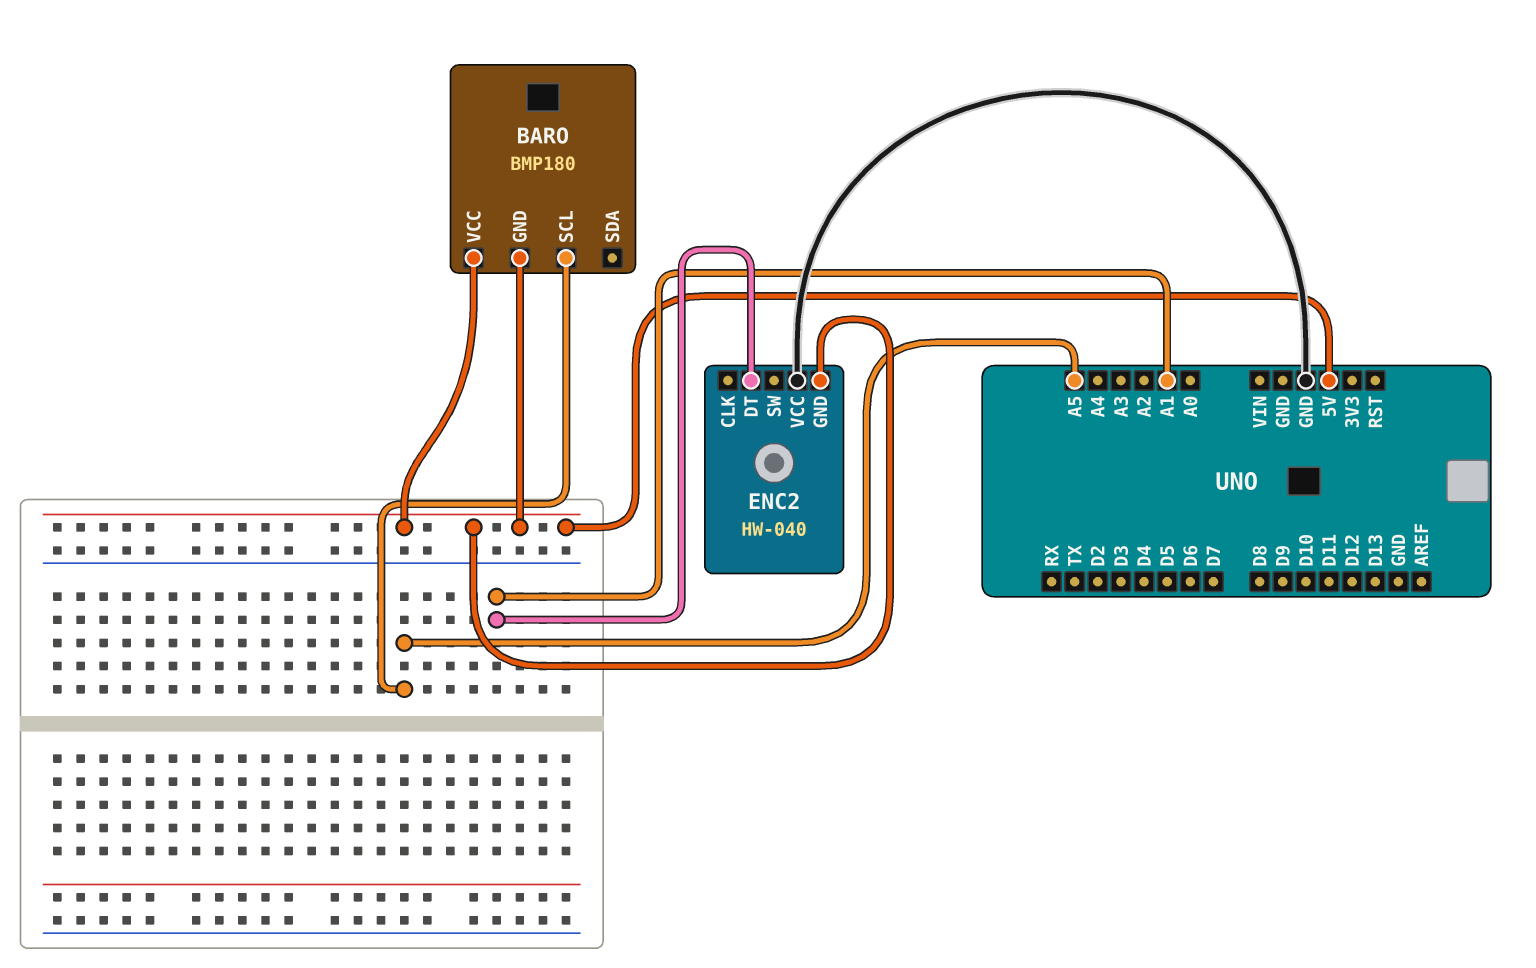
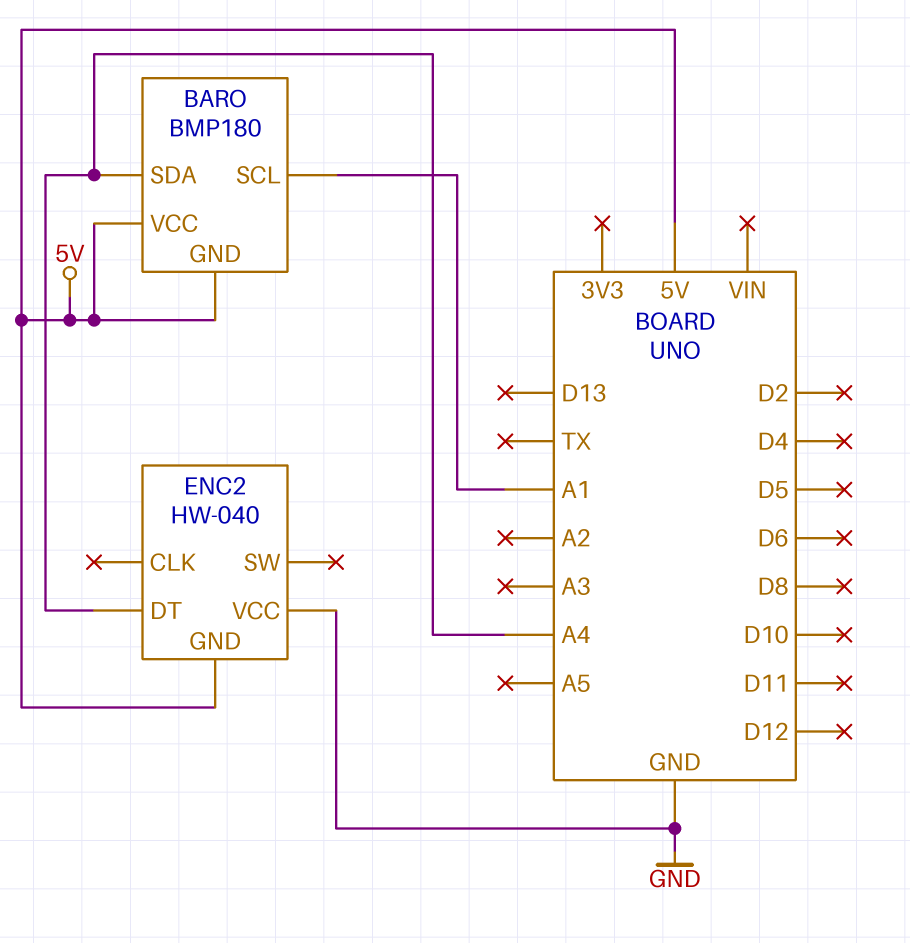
BARO pin SCL: A5 -> A1
BARO pin SDA: none -> A4
ENC2 pin DT: A1 -> A4

